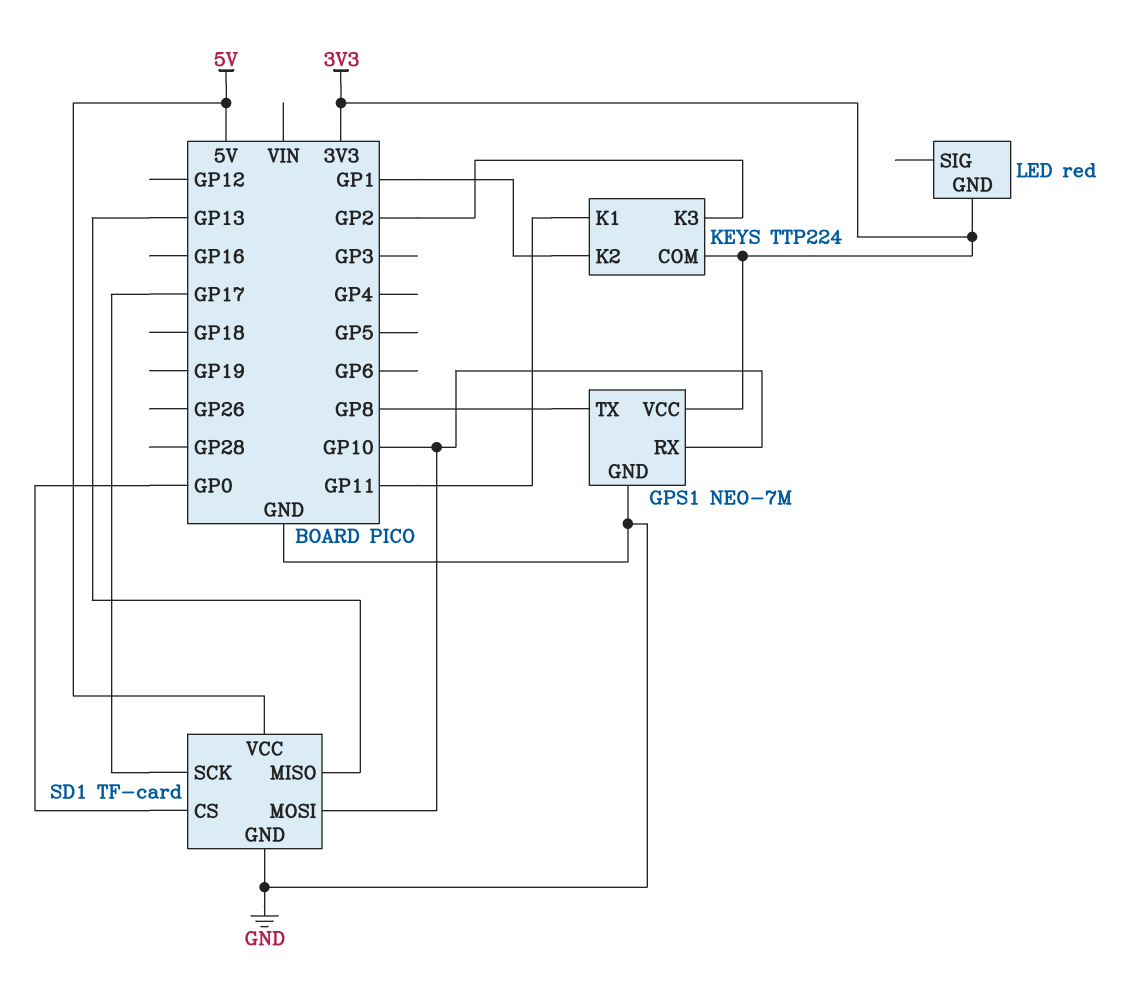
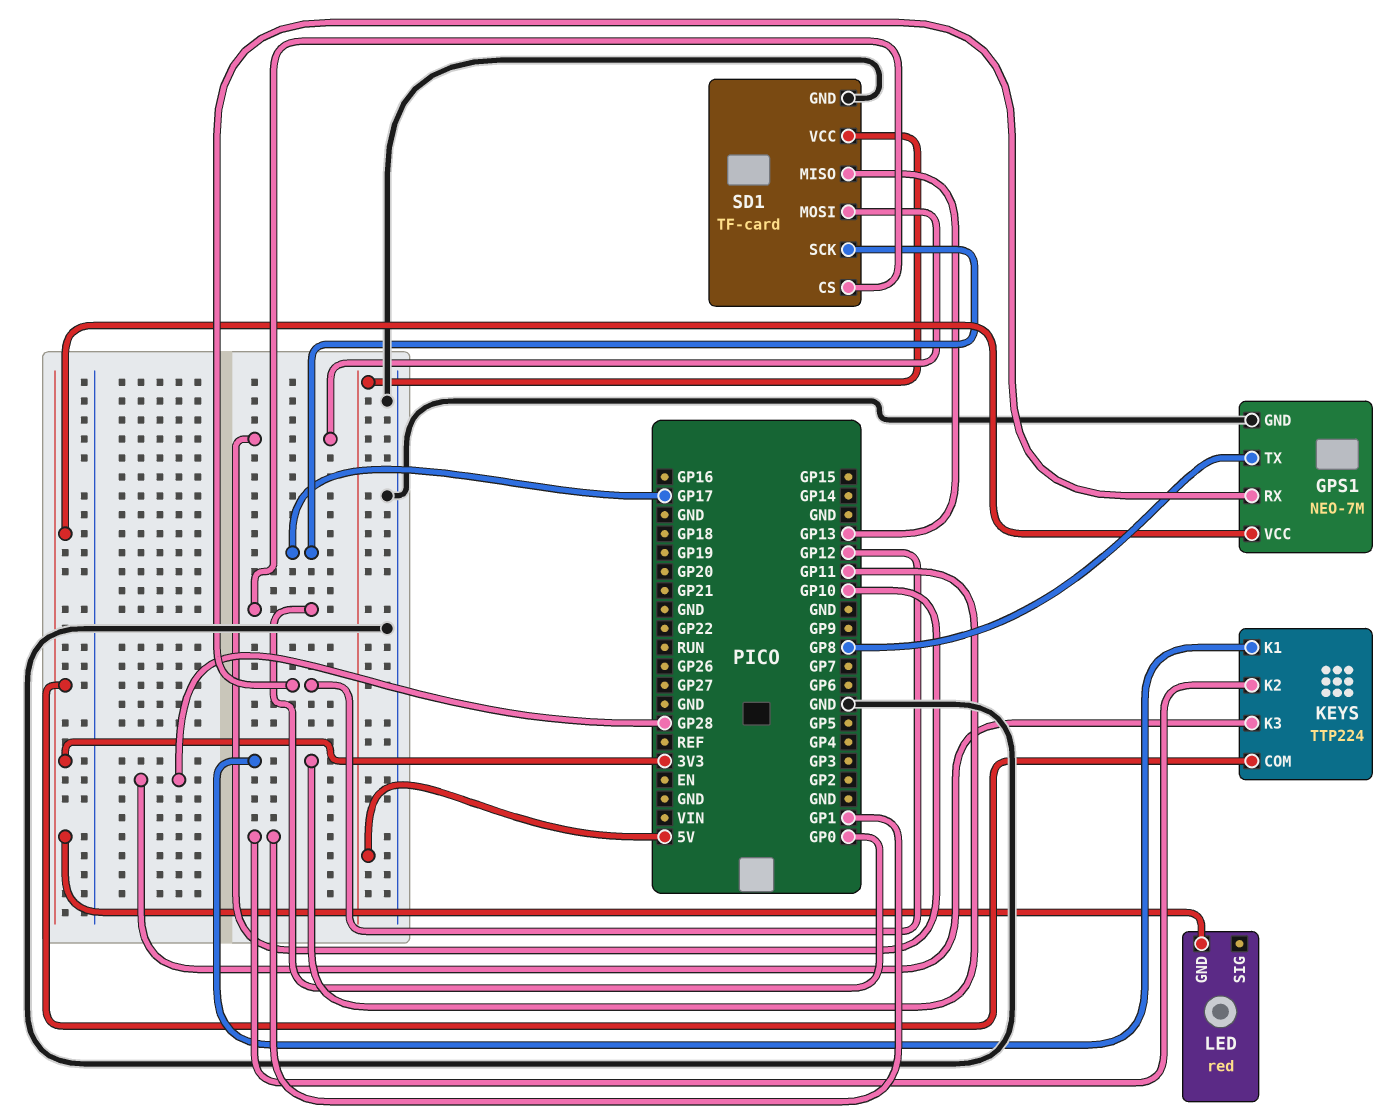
GPS1 pin RX: GP10 -> GP12
KEYS pin K3: GP2 -> GP28

